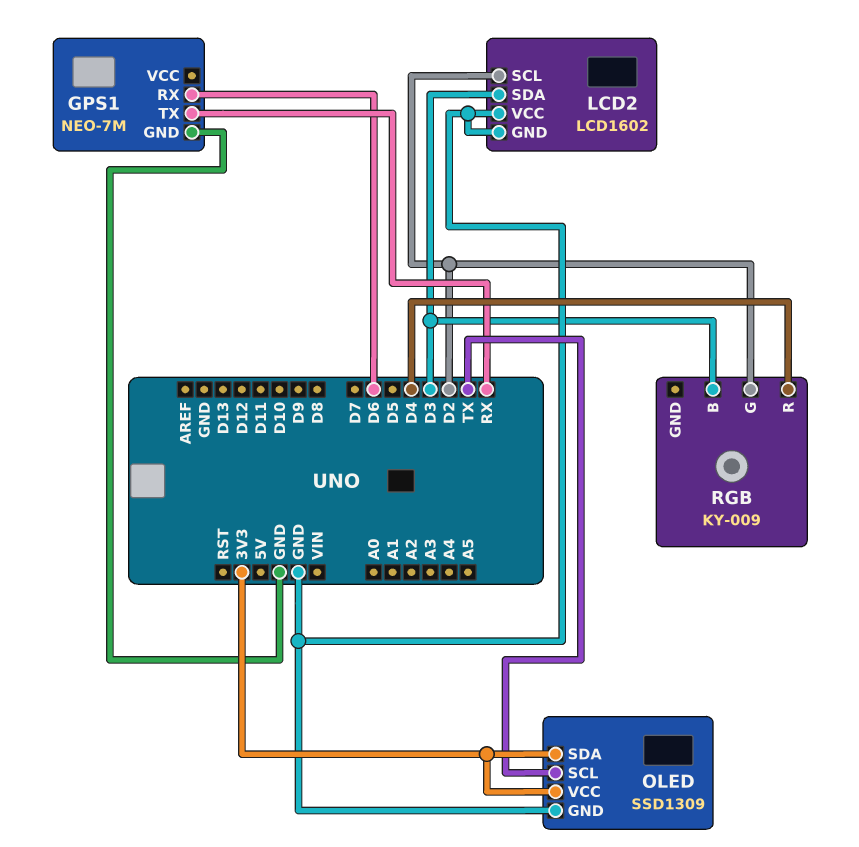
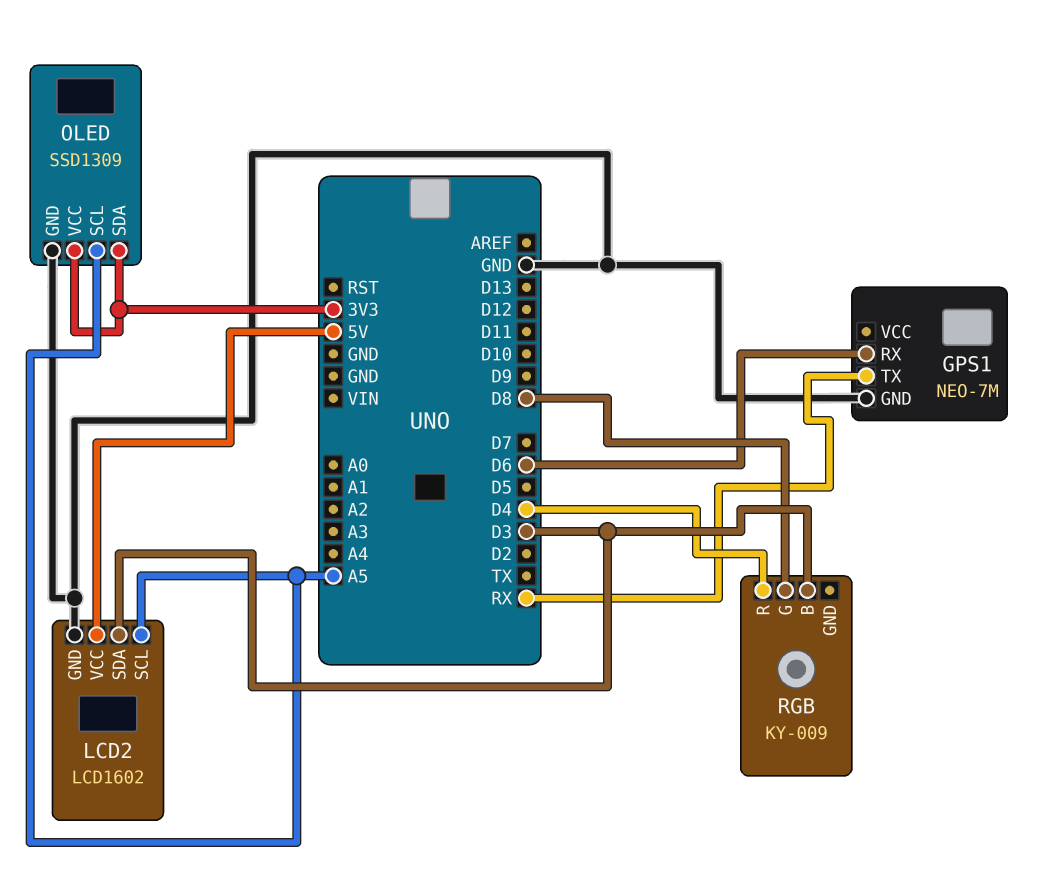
LCD2 pin SCL: D2 -> A5
LCD2 pin VCC: GND -> 5V
OLED pin SCL: TX -> A5
RGB pin G: D2 -> D8

